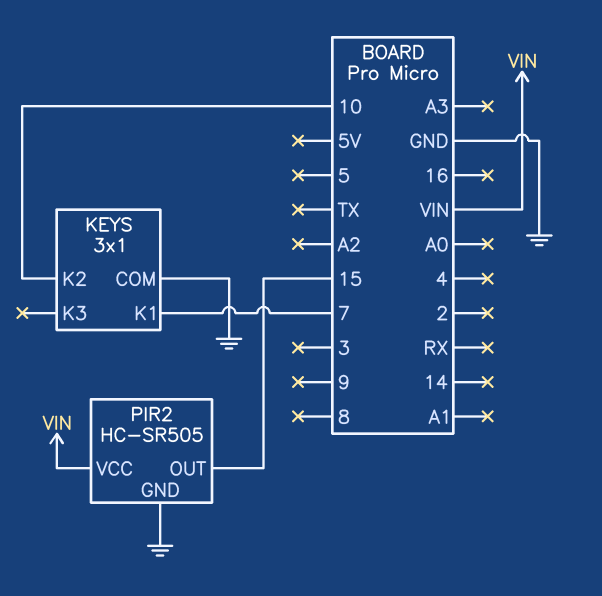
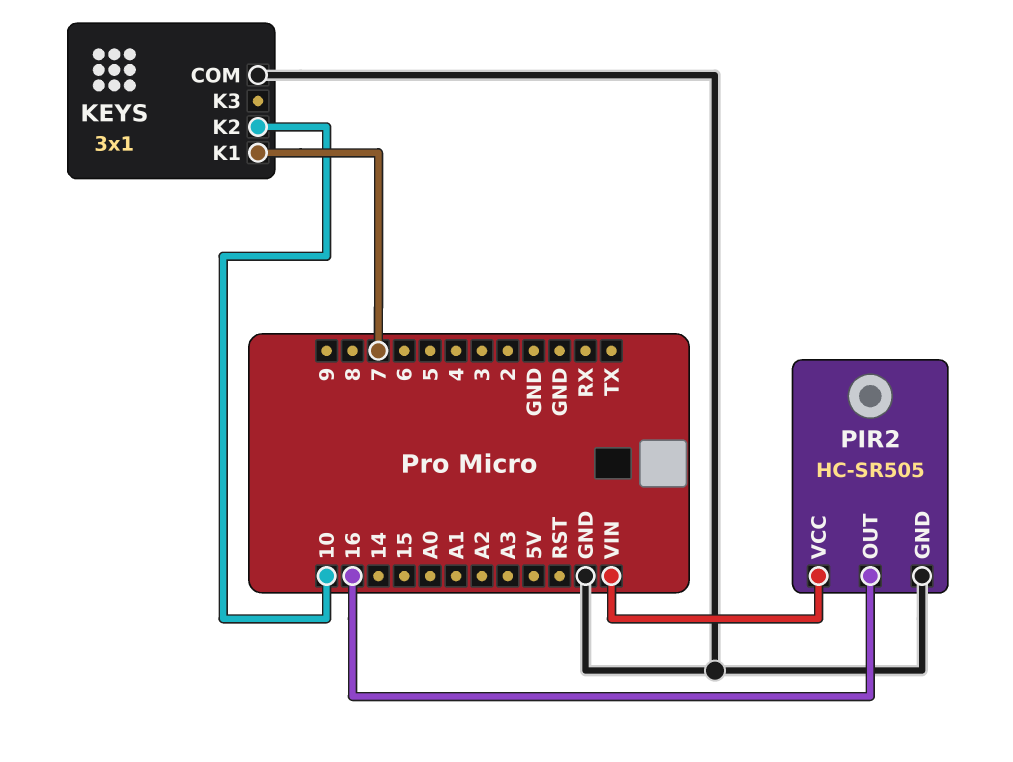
PIR2 pin OUT: 15 -> 16

